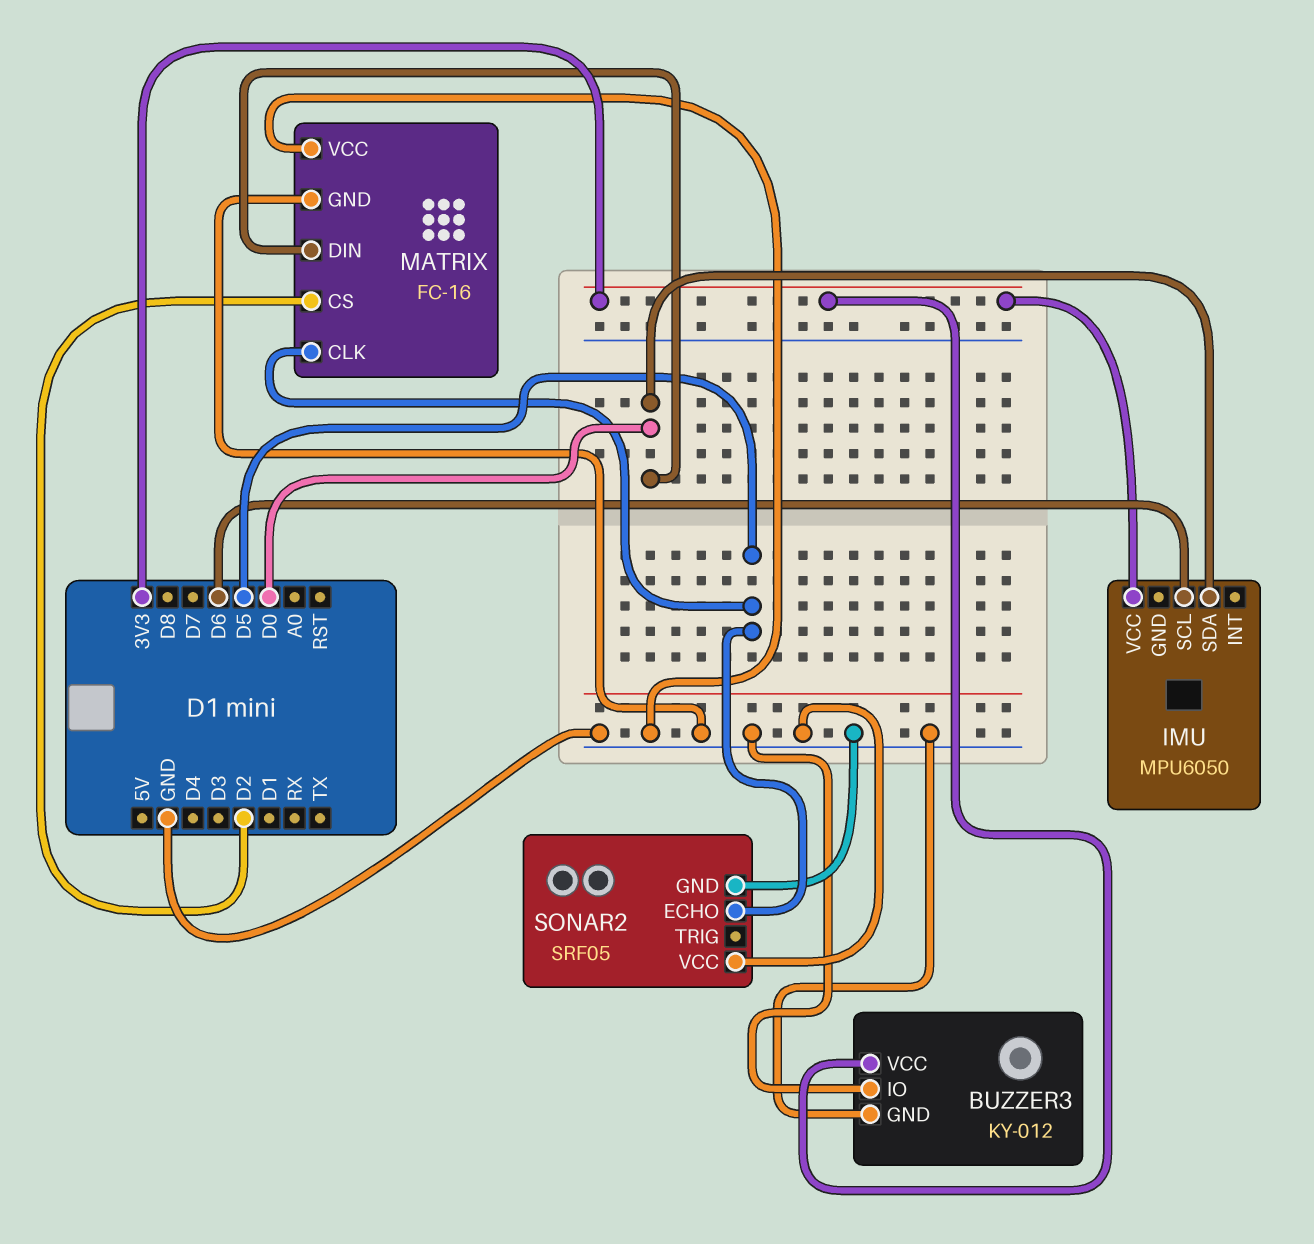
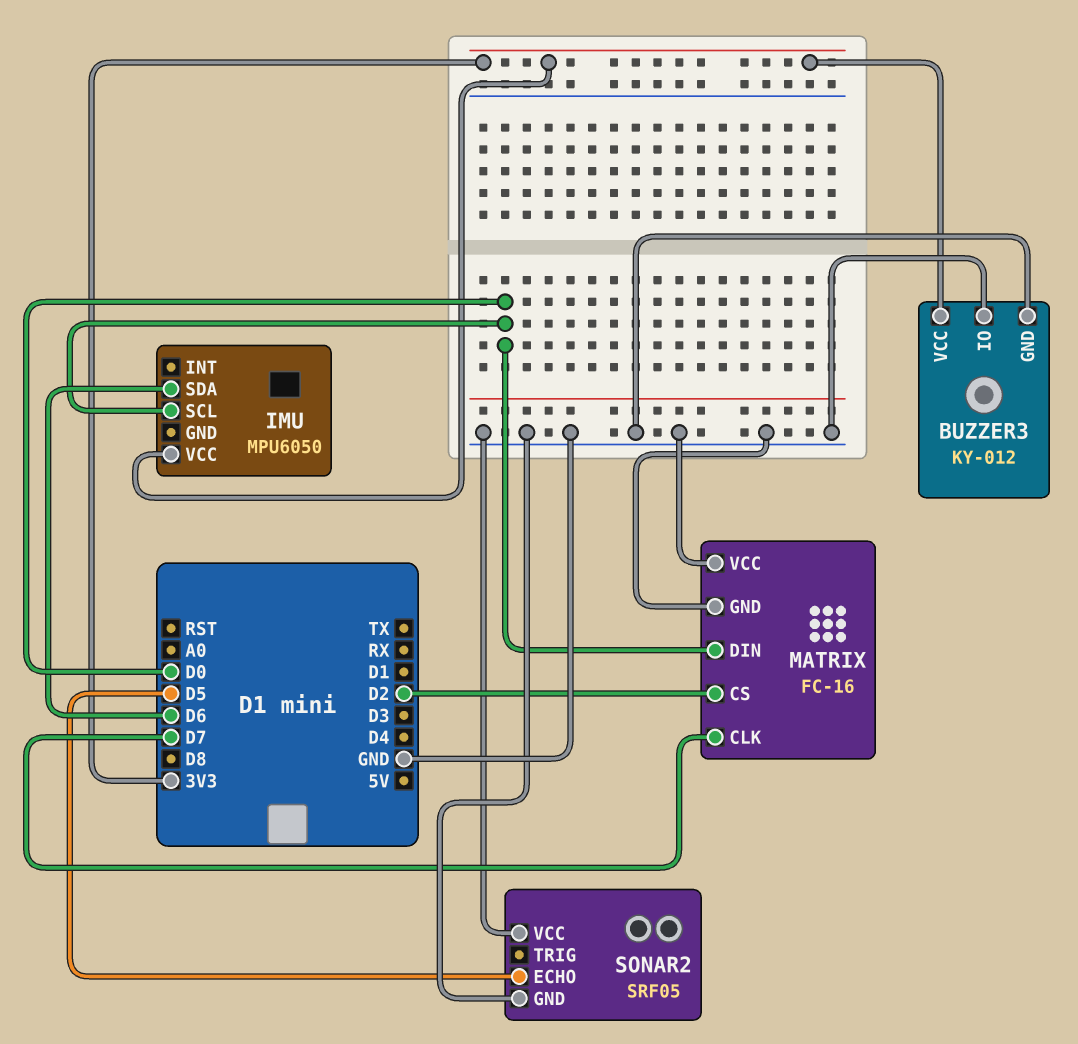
IMU pin SCL: D6 -> D0
IMU pin SDA: D0 -> D6
MATRIX pin CLK: D5 -> D7

